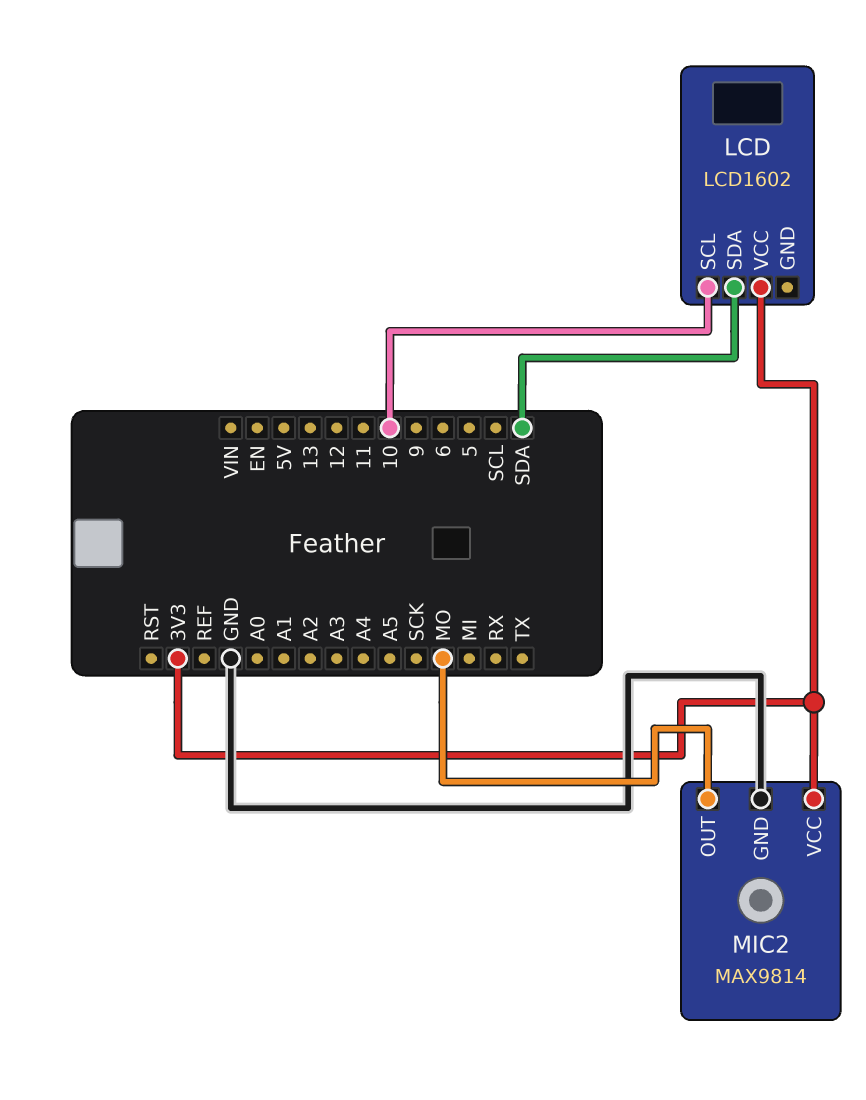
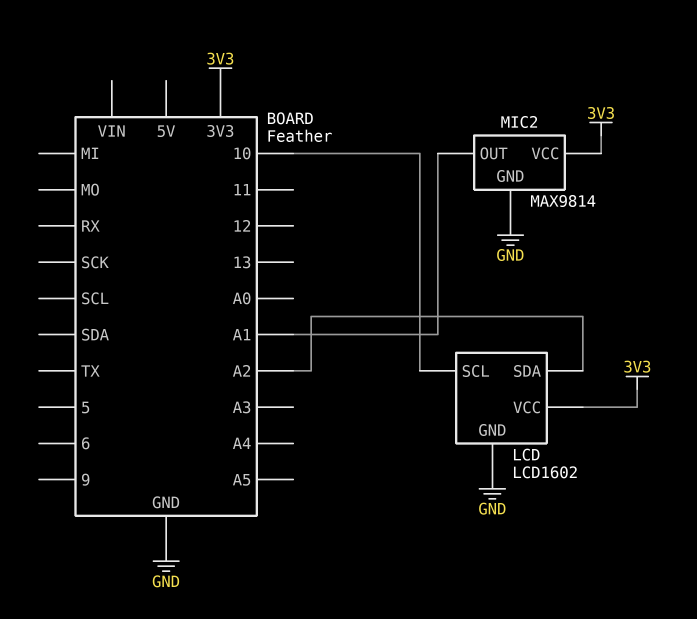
LCD pin GND: none -> GND
LCD pin SDA: SDA -> A2
MIC2 pin OUT: MO -> A1

